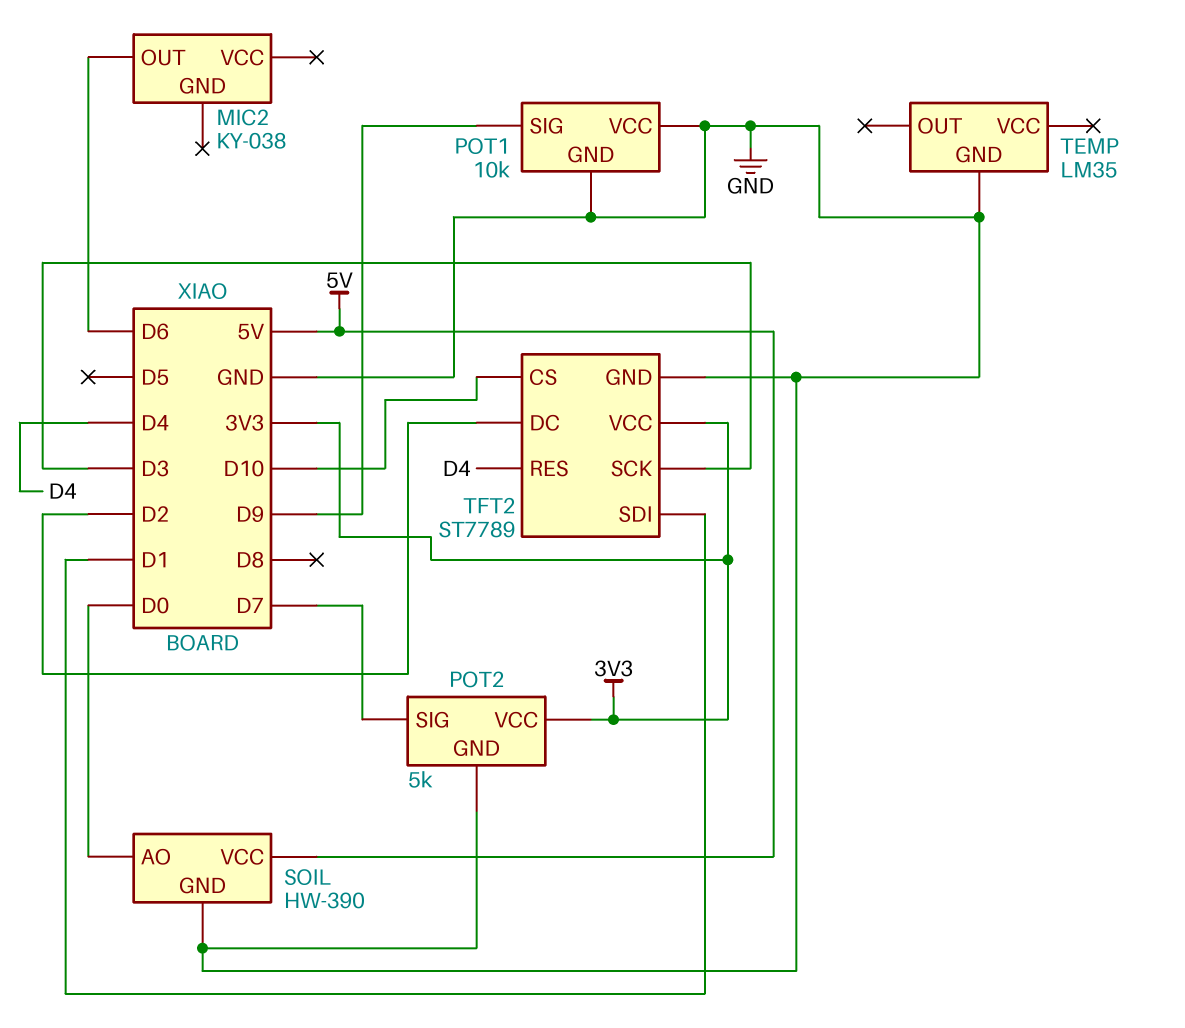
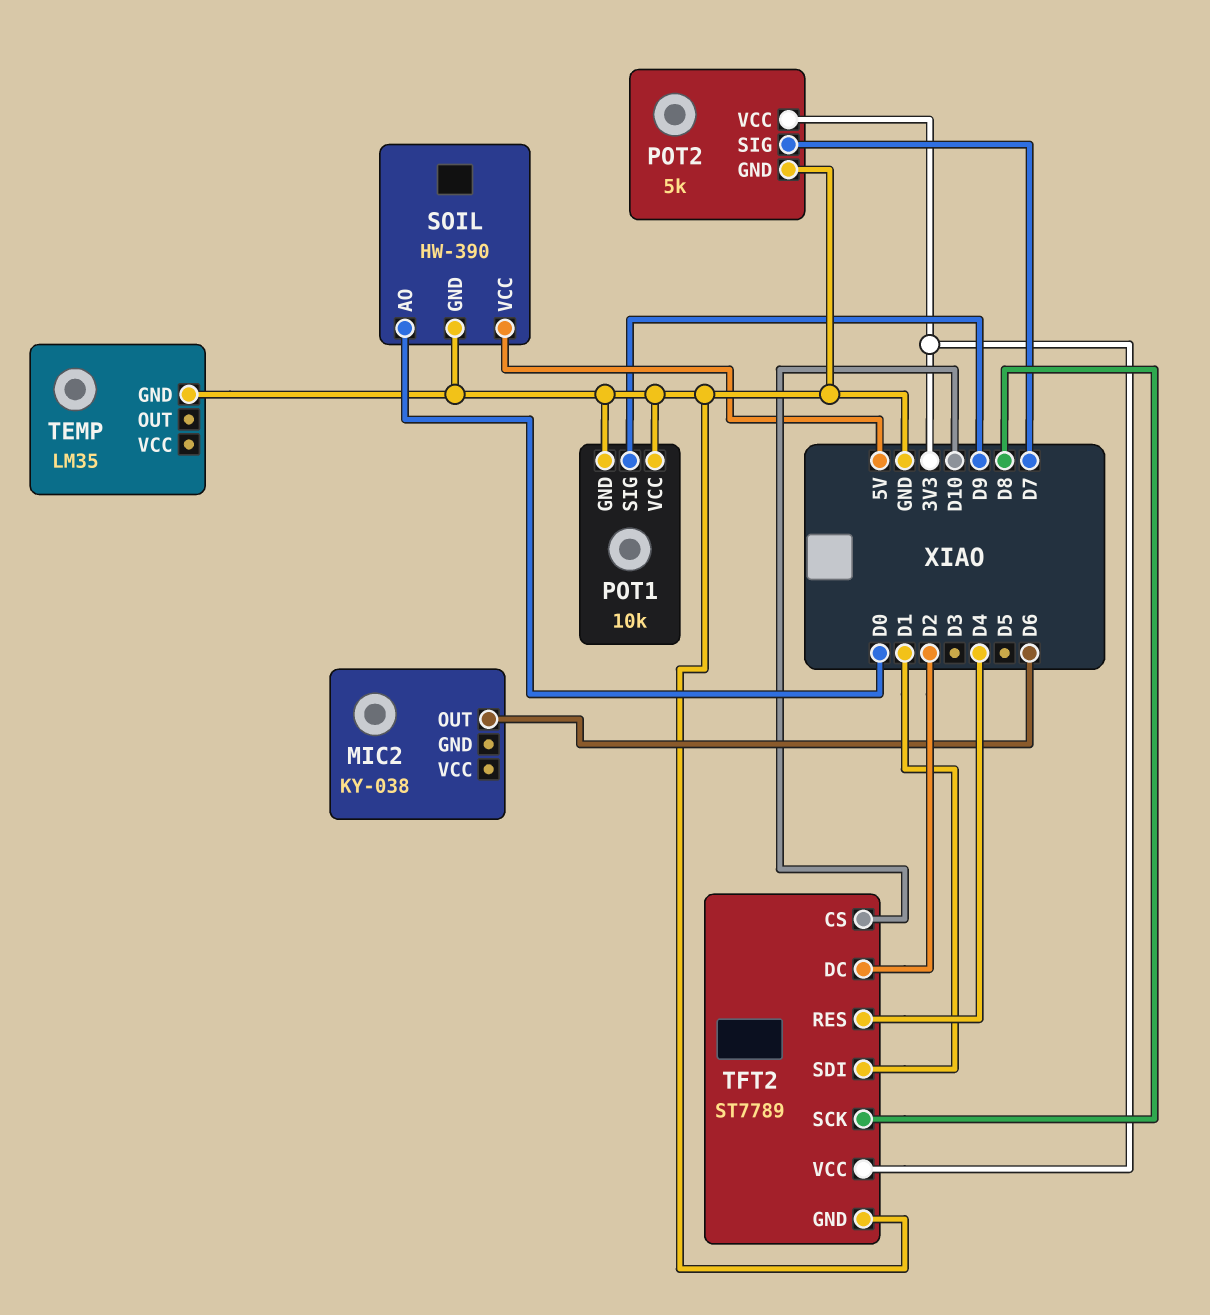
TFT2 pin SCK: D3 -> D8

